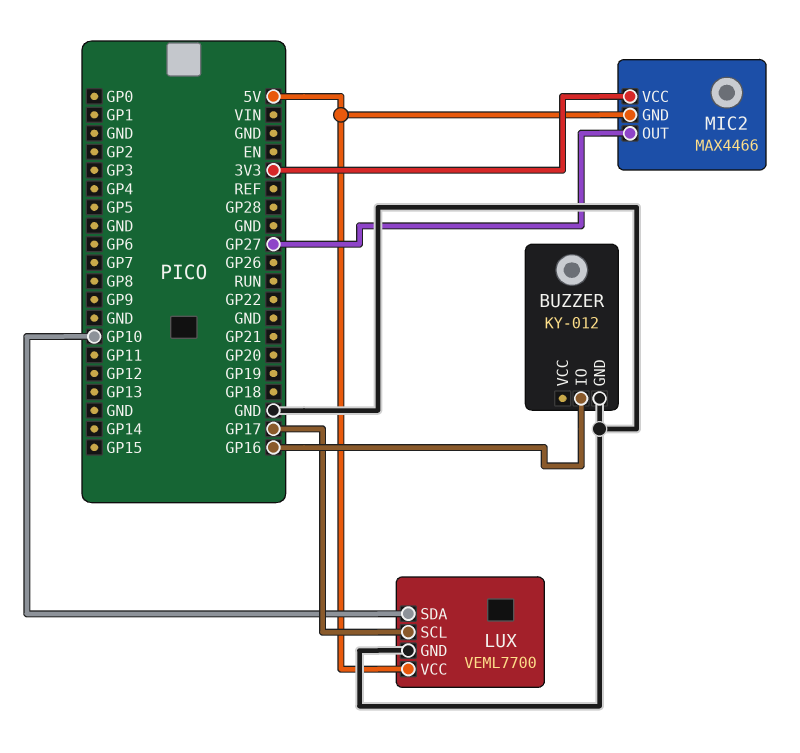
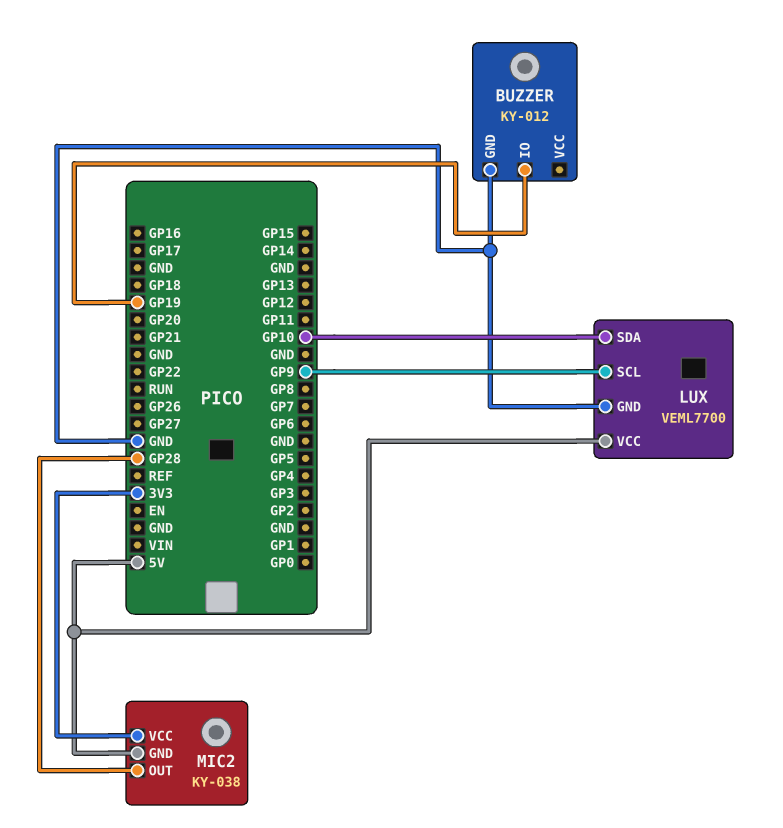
BUZZER pin IO: GP16 -> GP19
LUX pin SCL: GP17 -> GP9
MIC2: MAX4466 -> KY-038
MIC2 pin OUT: GP27 -> GP28

